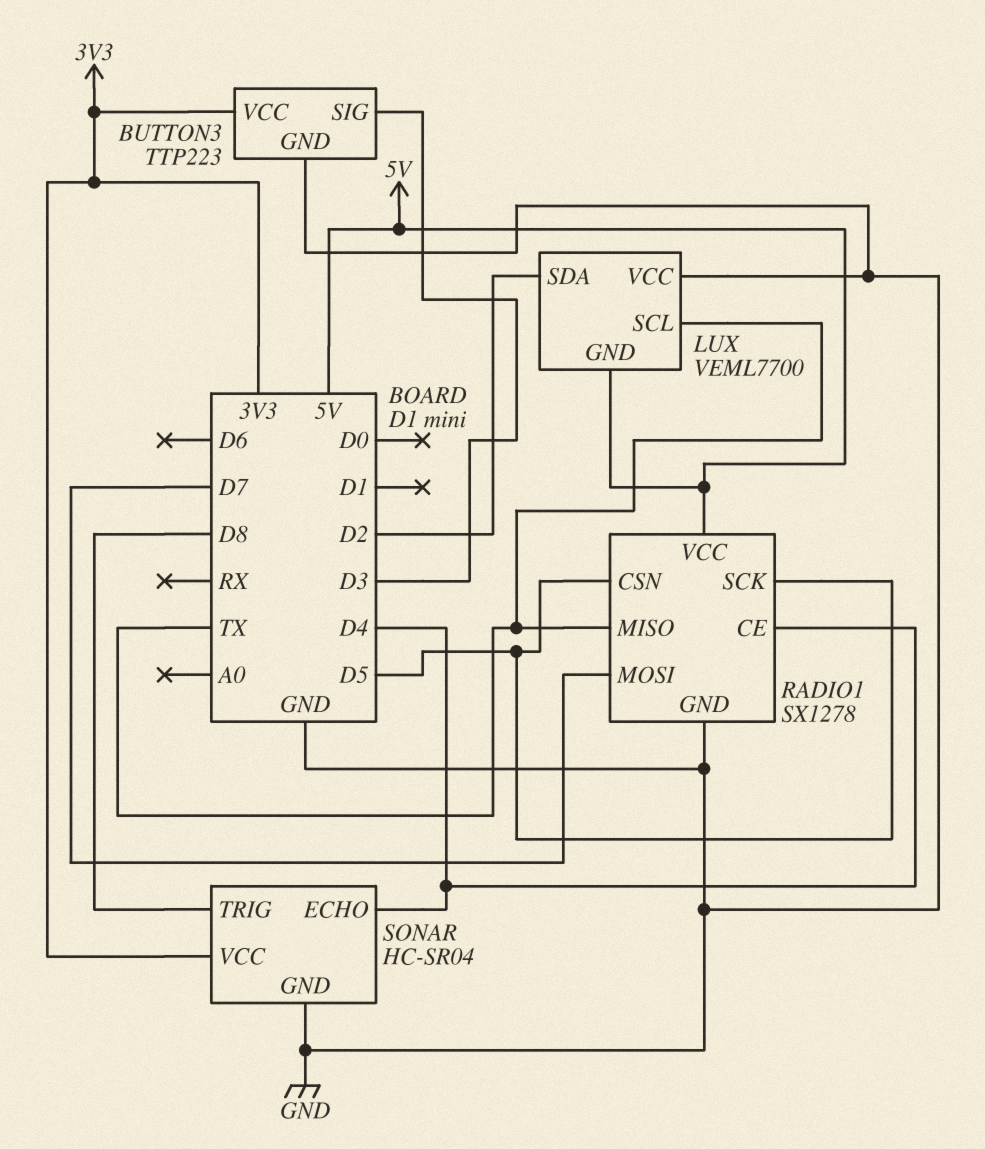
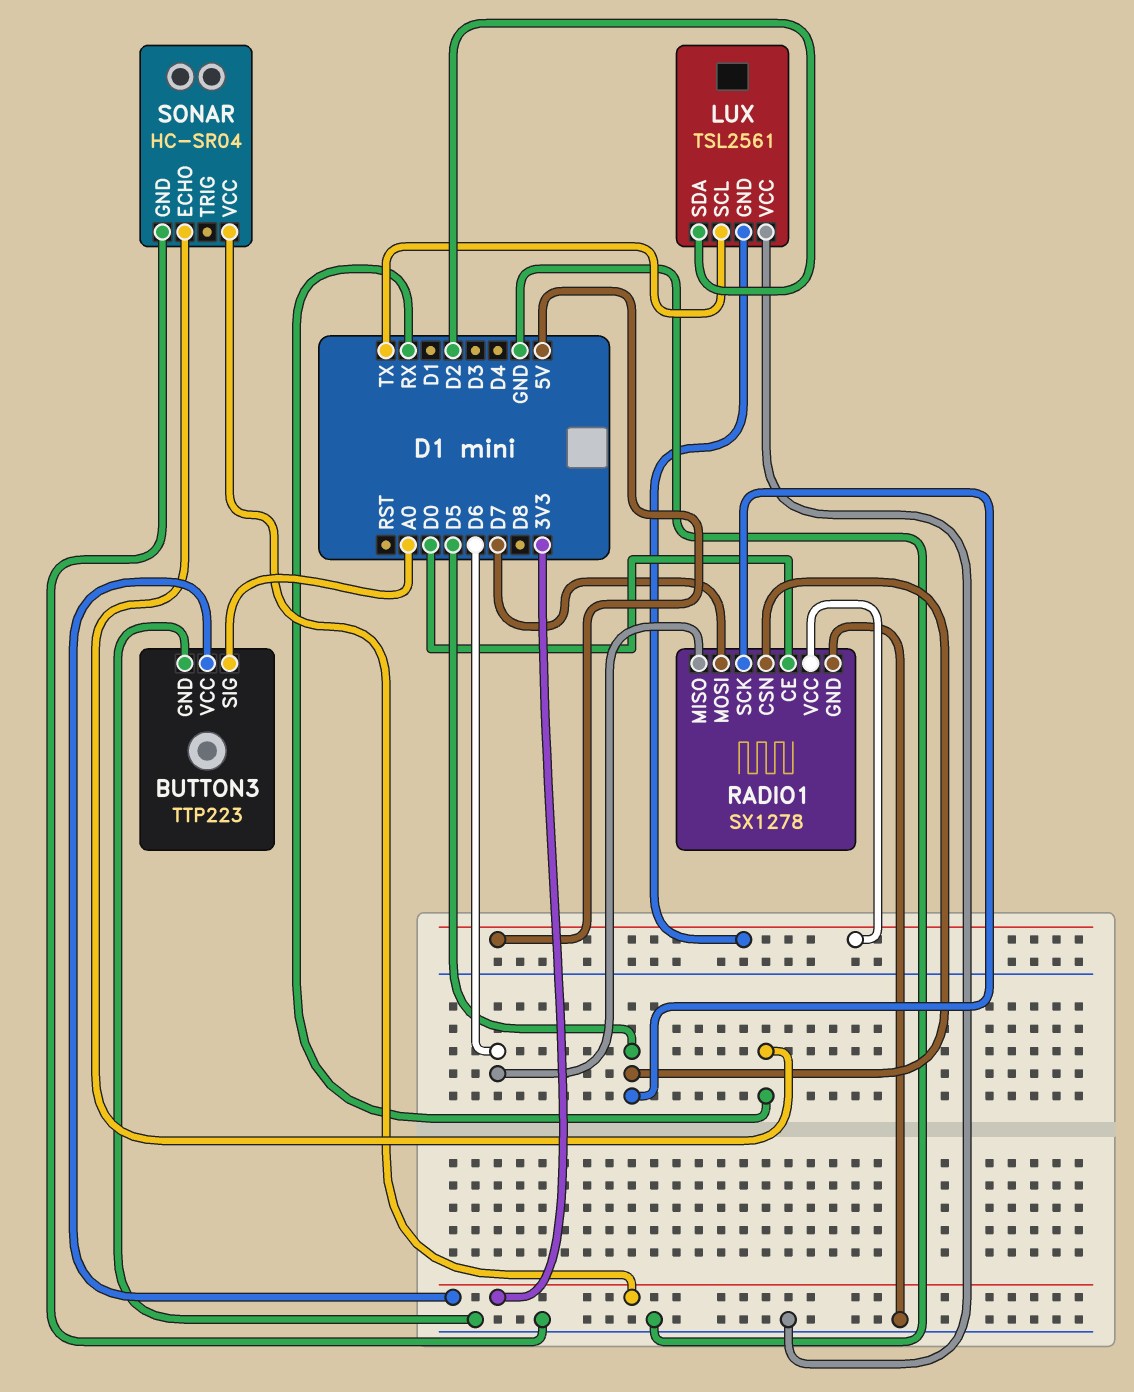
BUTTON3 pin SIG: D3 -> A0
LUX: VEML7700 -> TSL2561
RADIO1 pin CE: D4 -> D0
RADIO1 pin MISO: TX -> D6
SONAR pin ECHO: D4 -> RX
SONAR pin TRIG: D8 -> none

